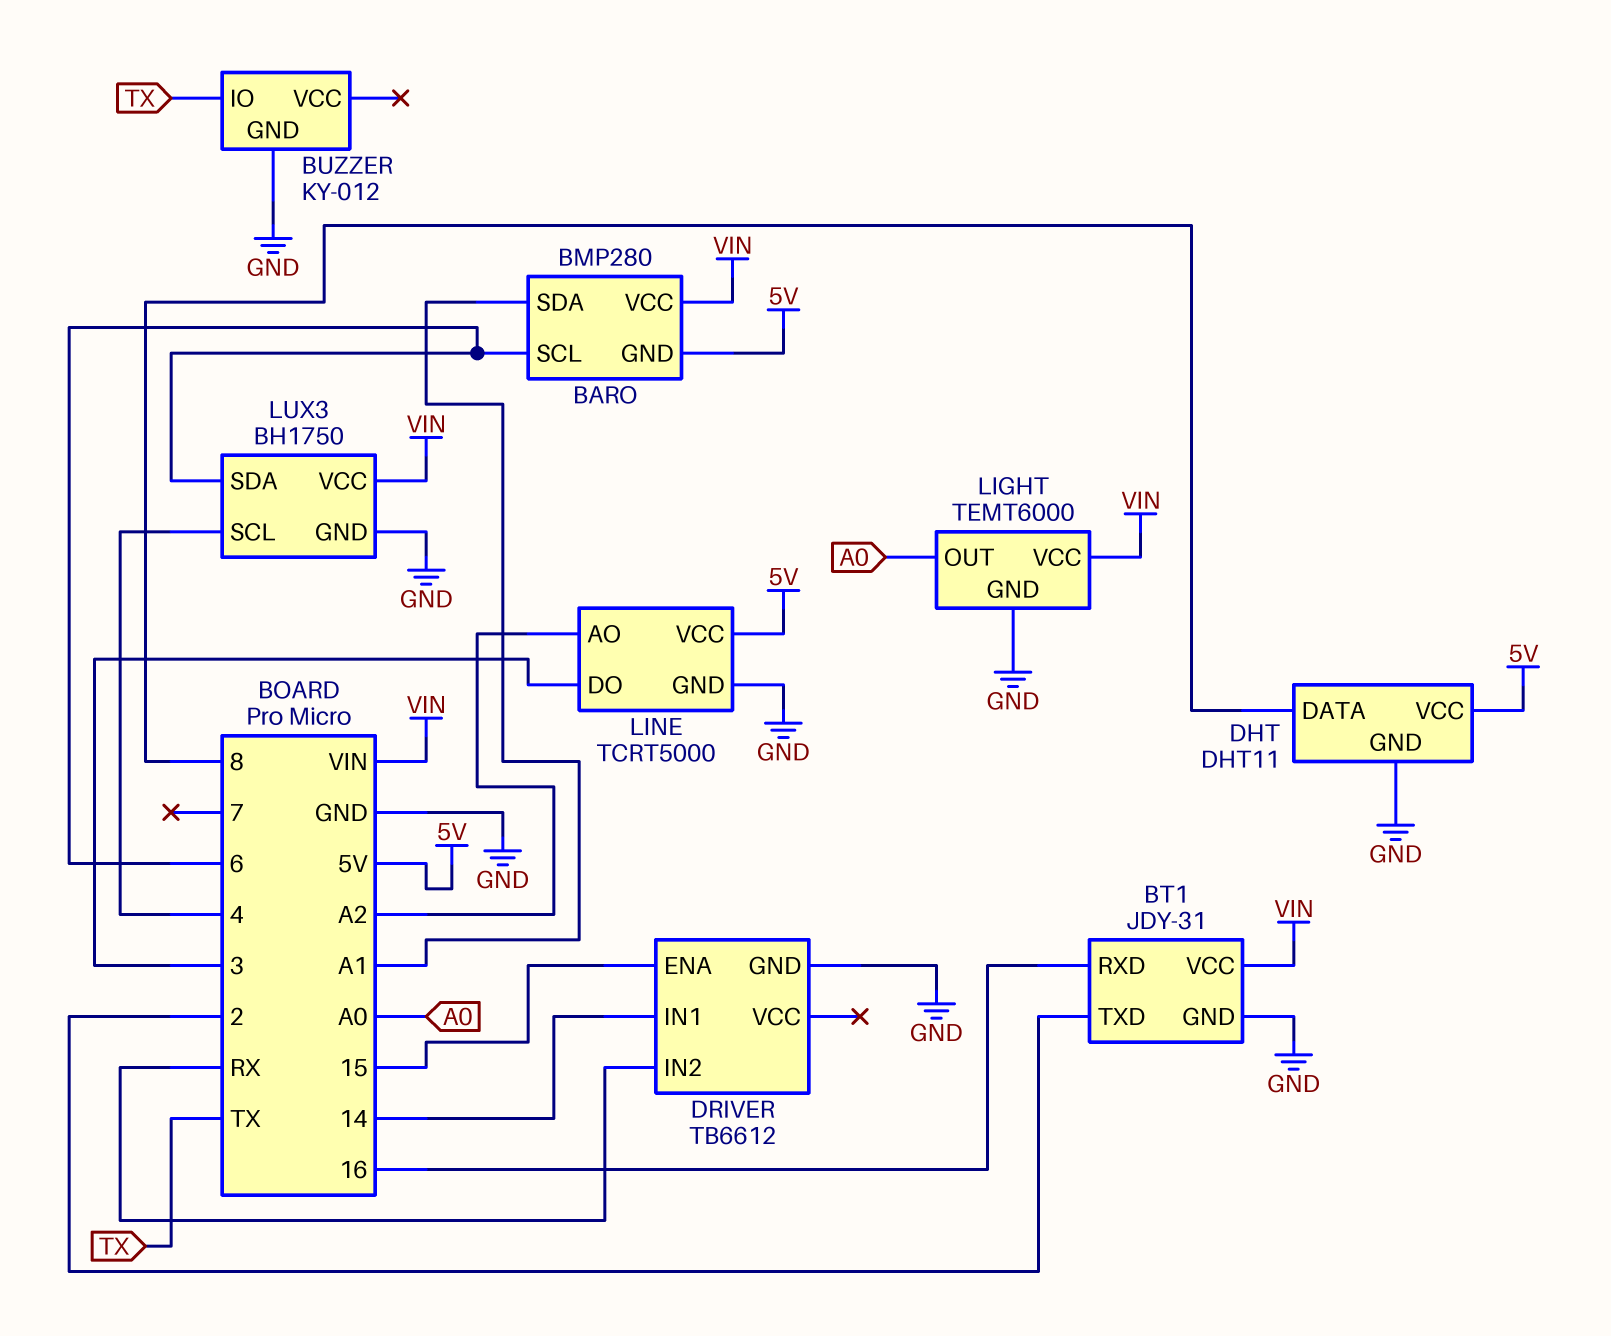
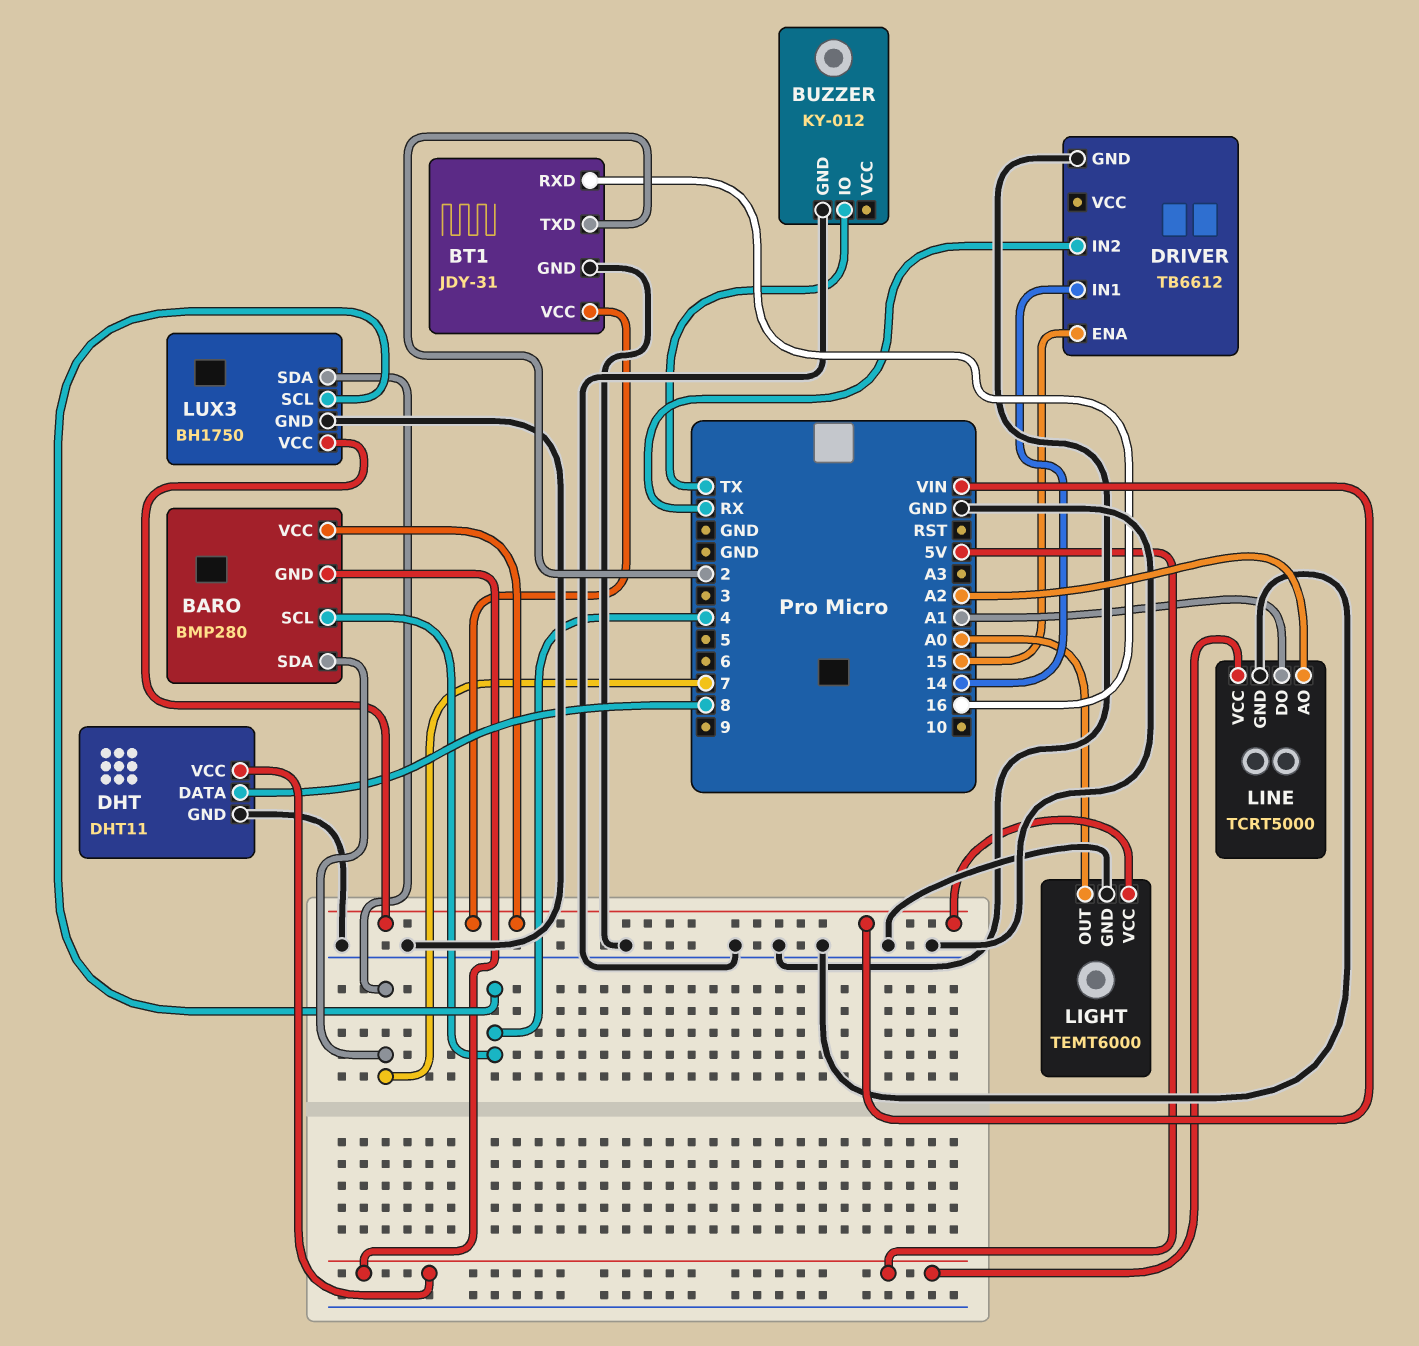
BARO pin SCL: 6 -> 4
BARO pin SDA: A1 -> 7
LINE pin DO: 3 -> A1
LUX3 pin SDA: 6 -> 7

